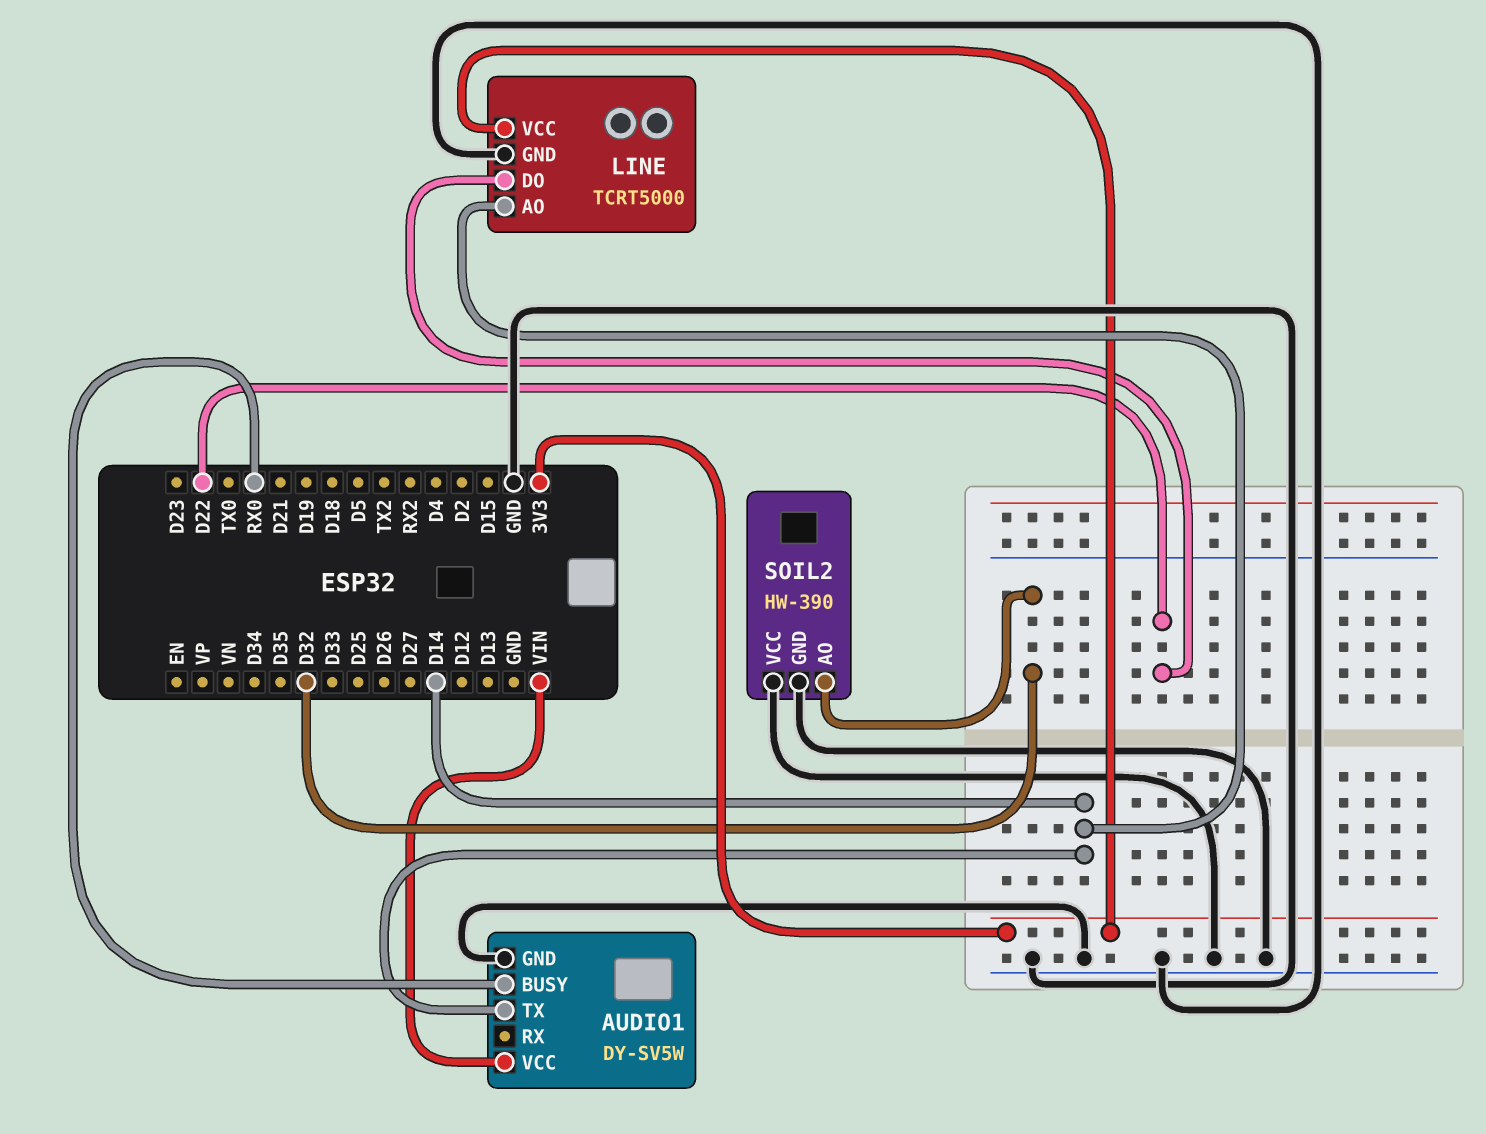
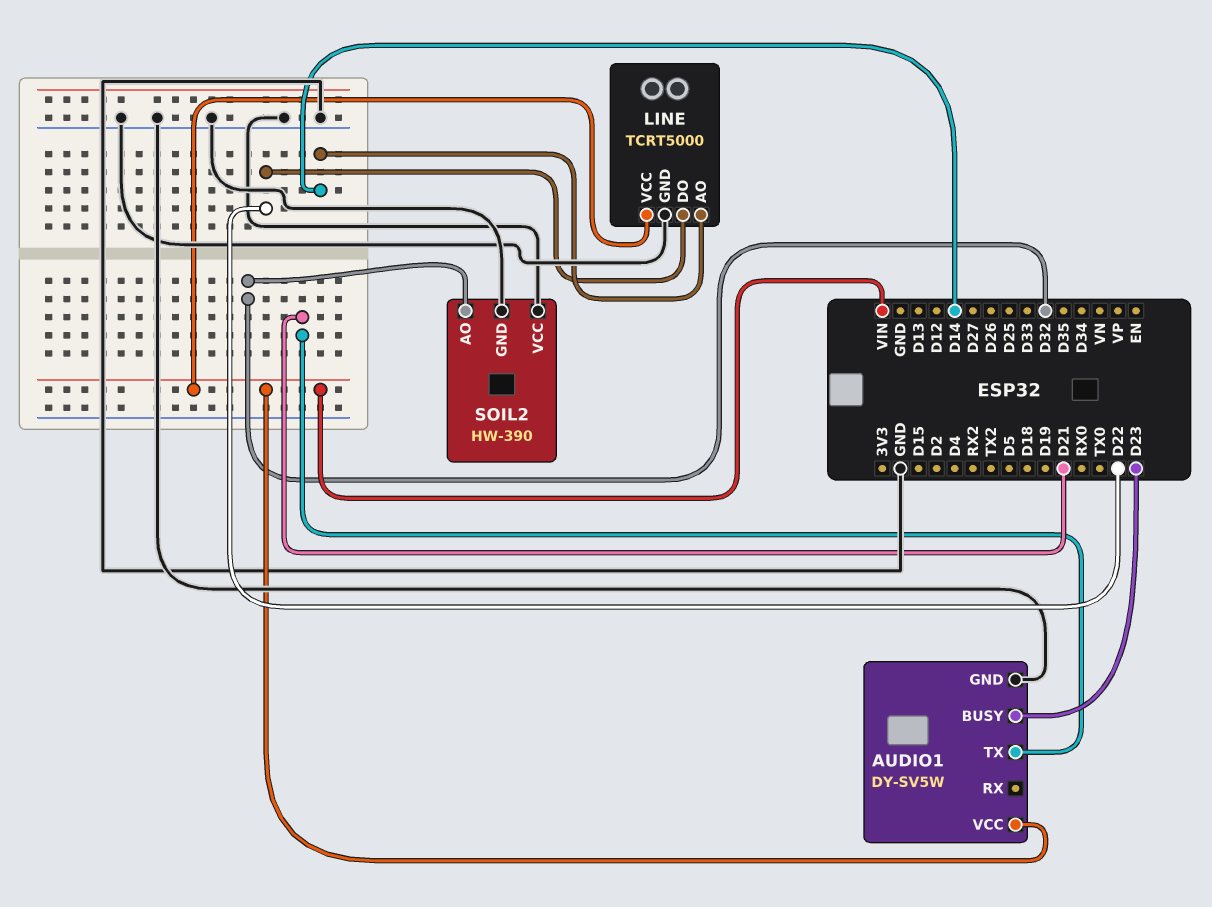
AUDIO1 pin BUSY: RX0 -> D23
AUDIO1 pin TX: D14 -> D21
LINE pin VCC: 3V3 -> VIN

